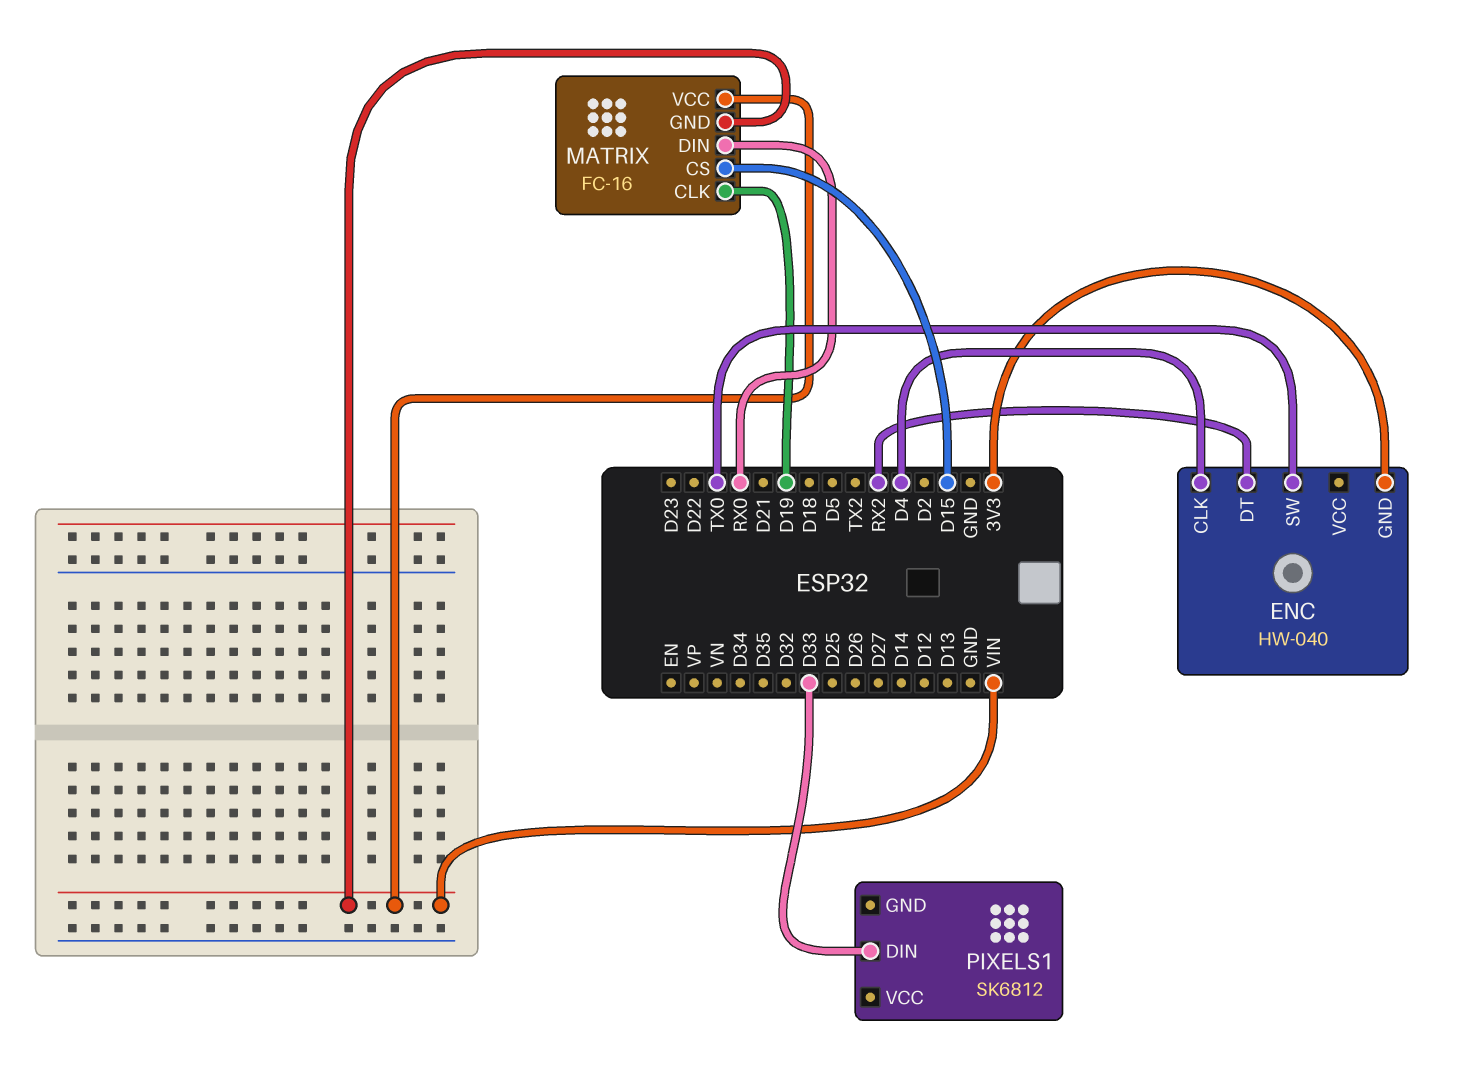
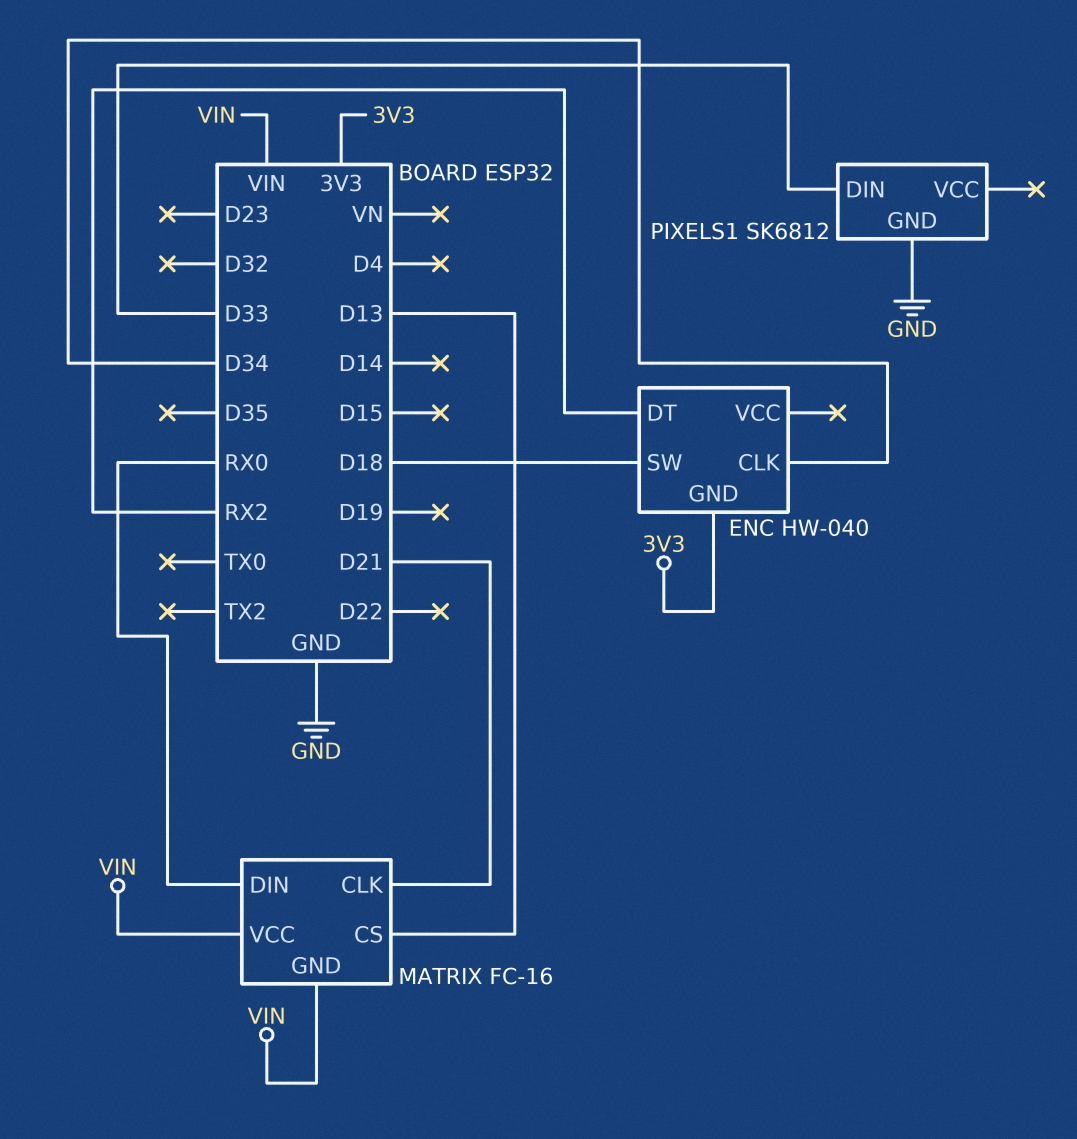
ENC pin CLK: D4 -> D34
ENC pin SW: TX0 -> D18
MATRIX pin CLK: D19 -> D21
MATRIX pin CS: D15 -> D13
PIXELS1 pin GND: none -> GND

